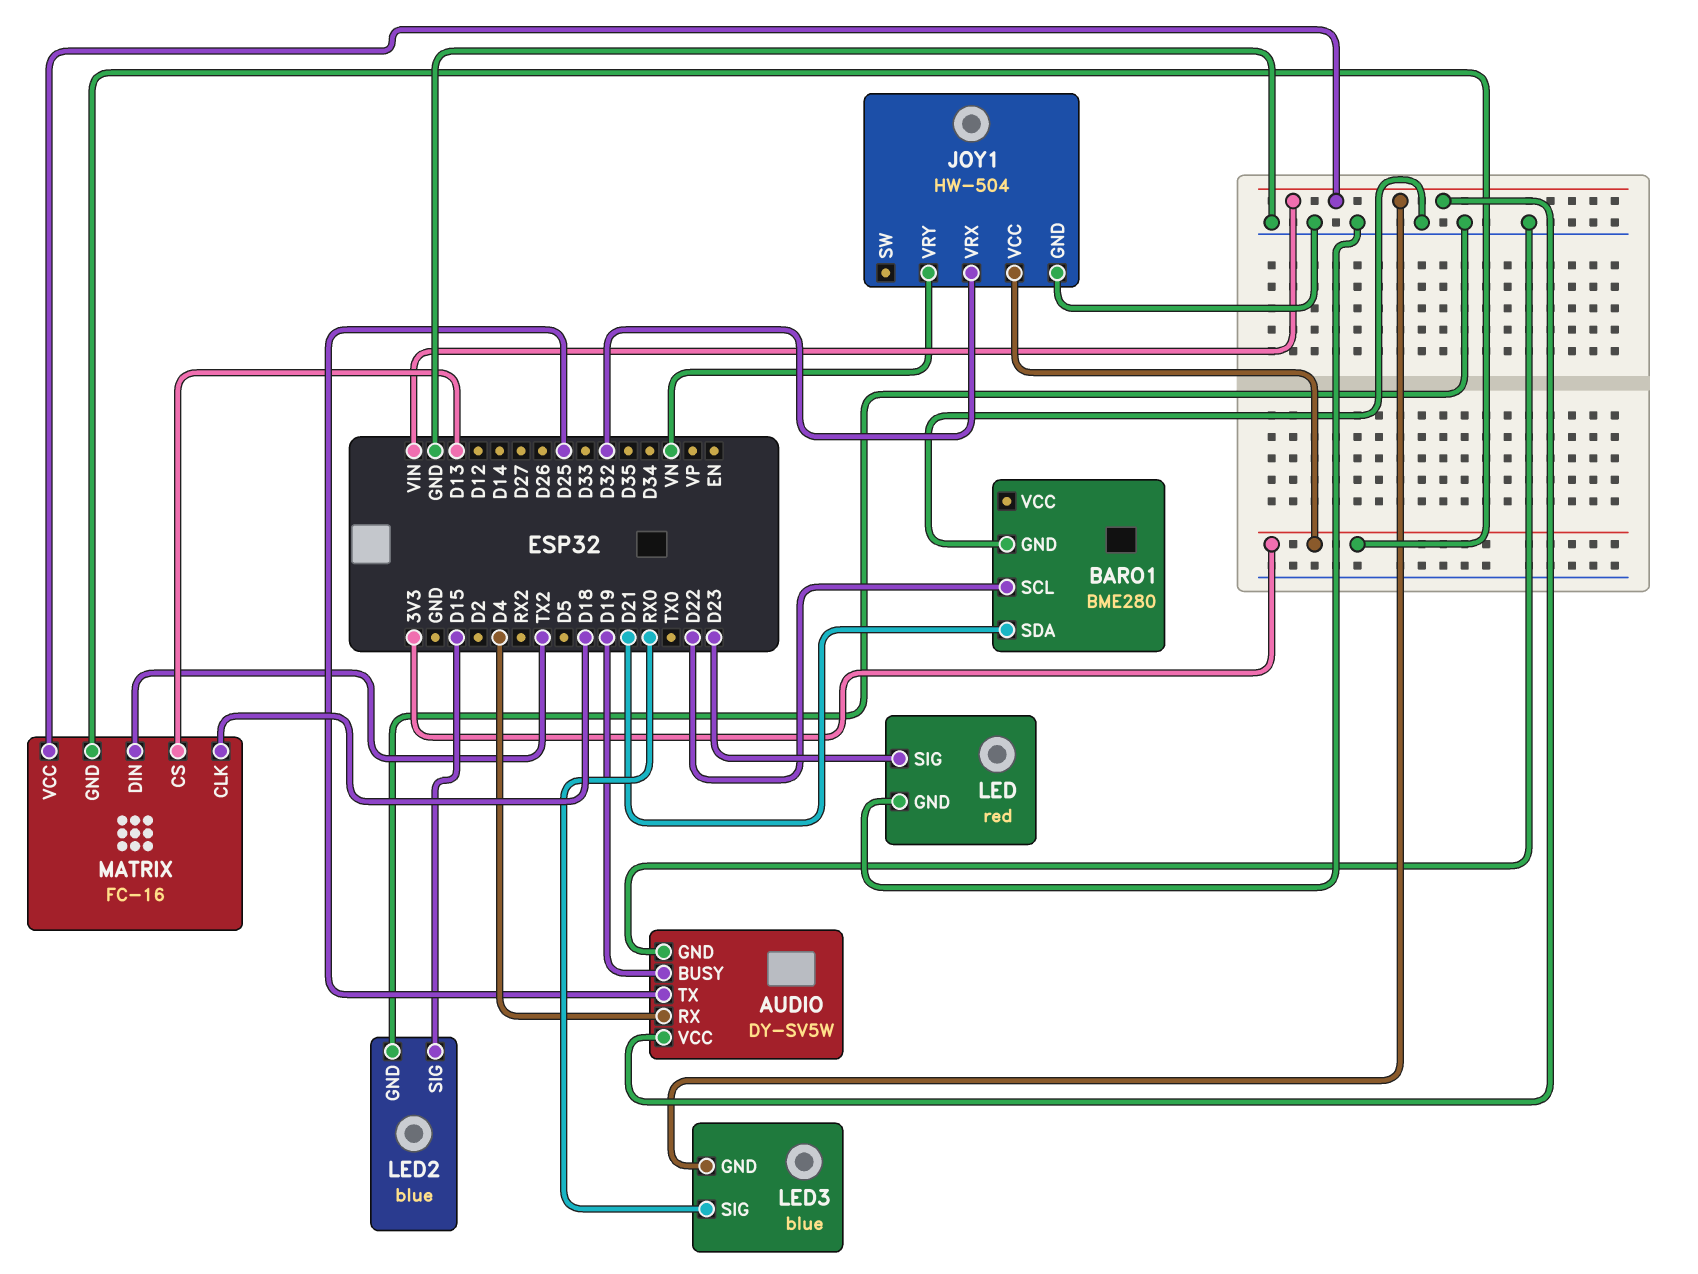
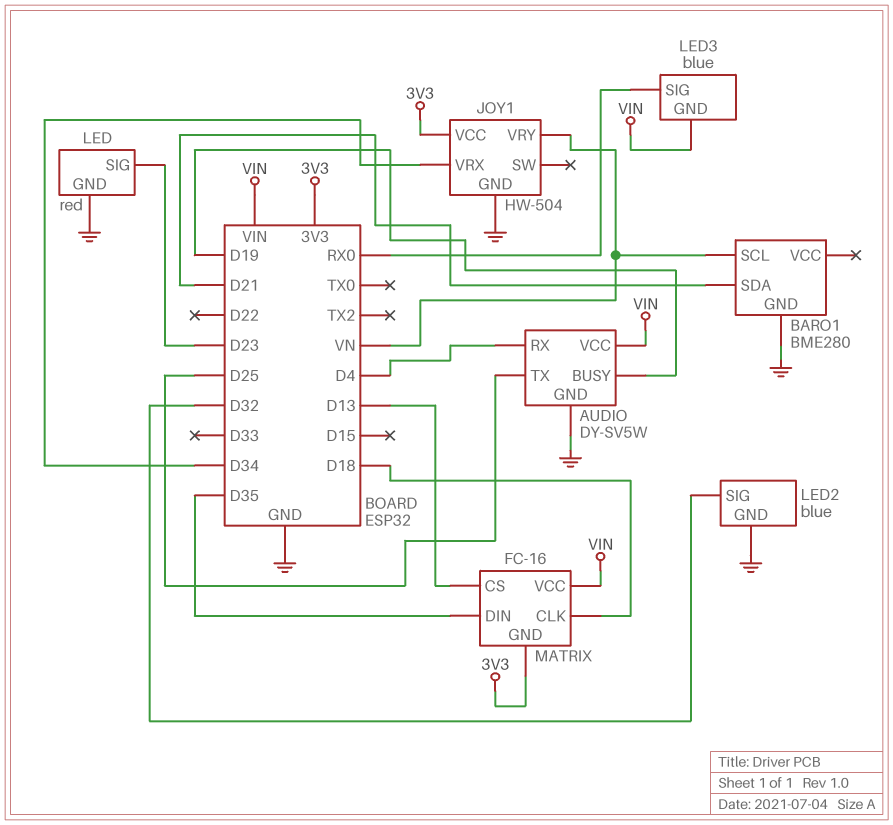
BARO1 pin SCL: D22 -> VN
JOY1 pin VRX: D32 -> D34
LED2 pin SIG: D15 -> D32
MATRIX pin DIN: TX2 -> D35

